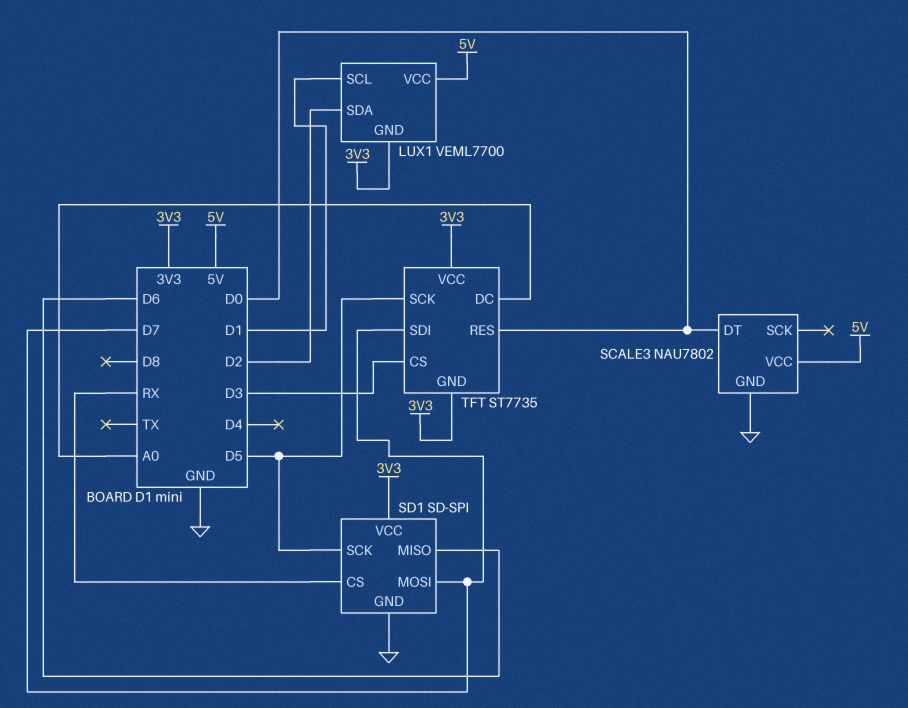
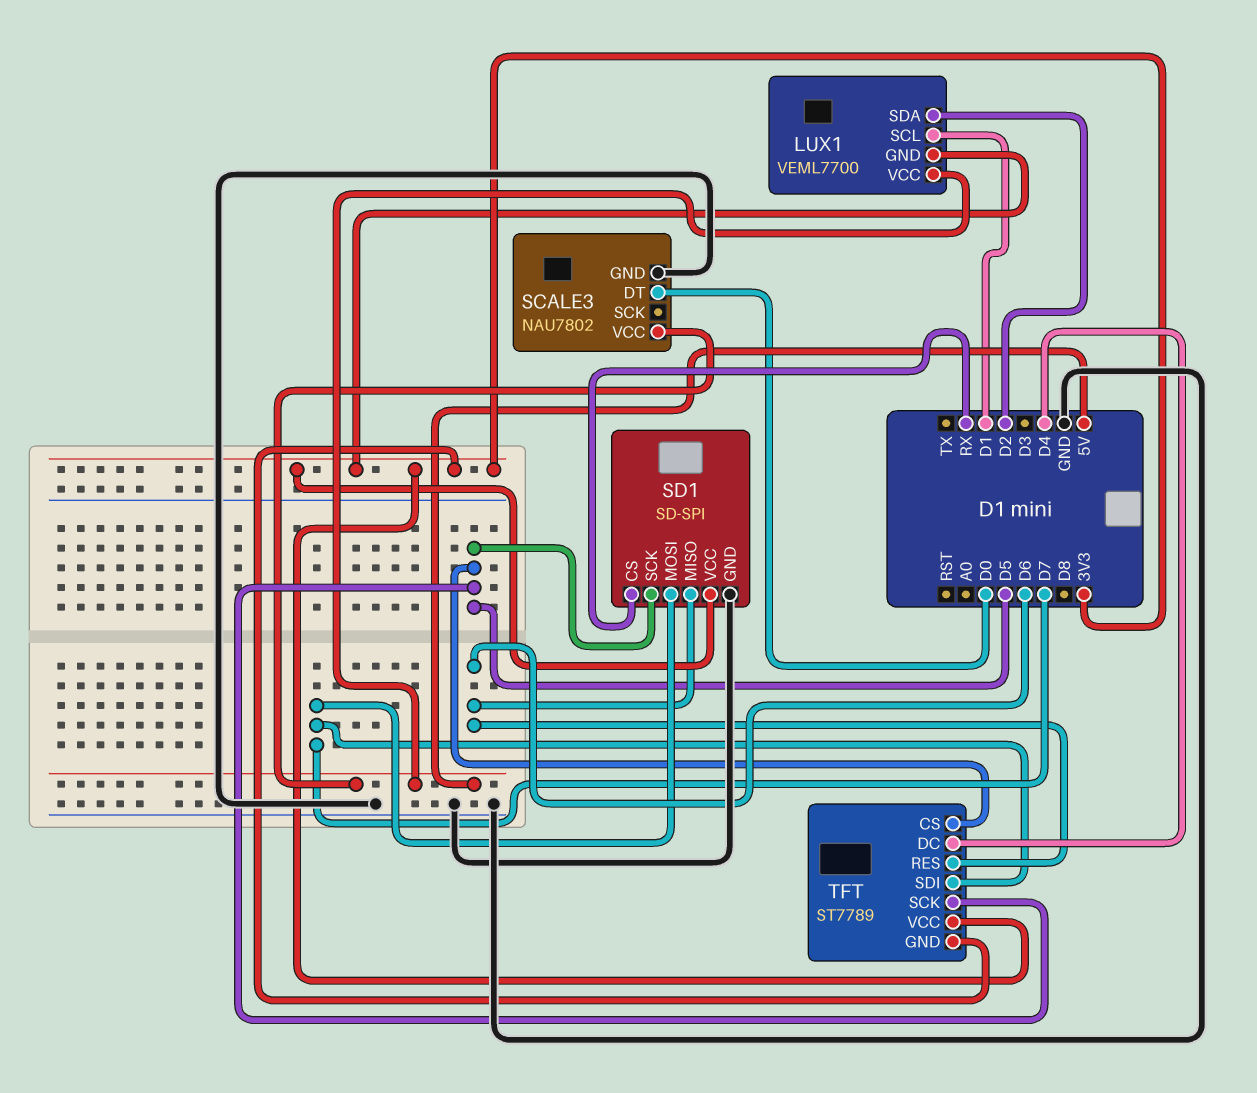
TFT: ST7735 -> ST7789
TFT pin CS: D3 -> D5
TFT pin DC: A0 -> D4
TFT pin RES: D0 -> D6

